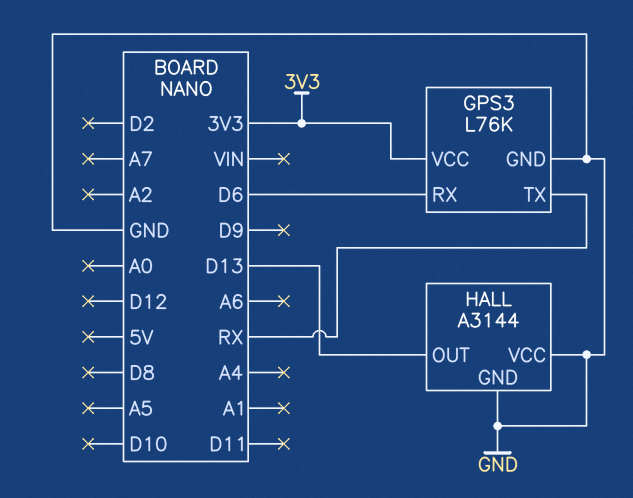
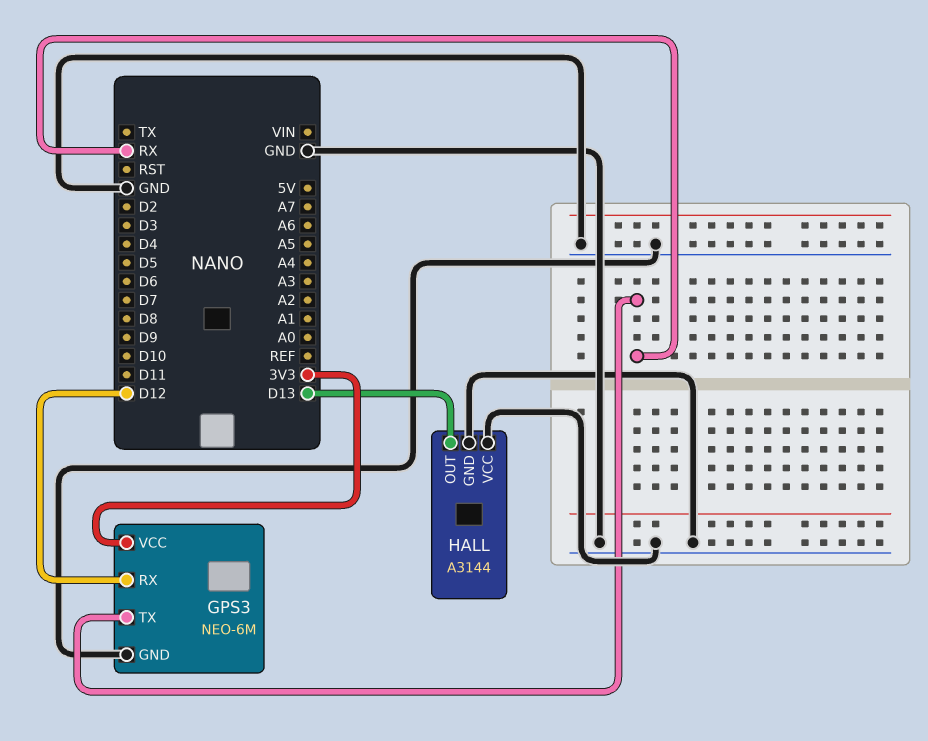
GPS3: L76K -> NEO-6M
GPS3 pin RX: D6 -> D12

